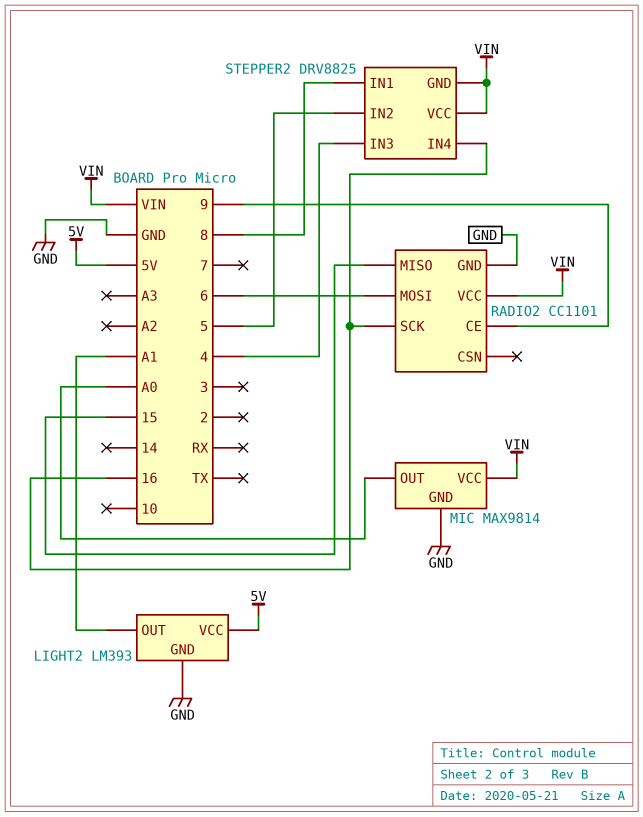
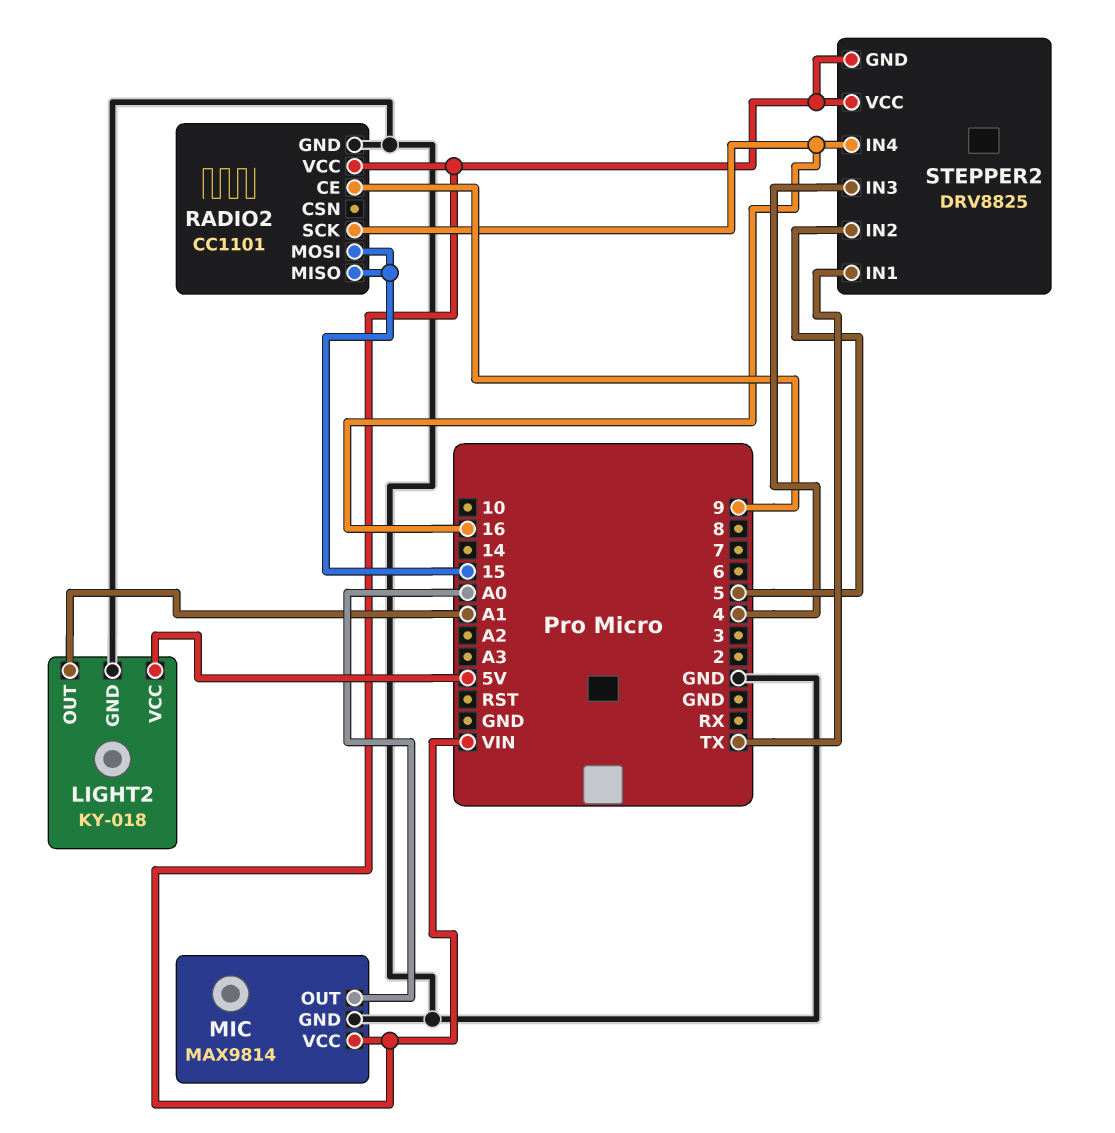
LIGHT2: LM393 -> KY-018
RADIO2 pin MOSI: 6 -> 15
STEPPER2 pin IN1: 8 -> TX

